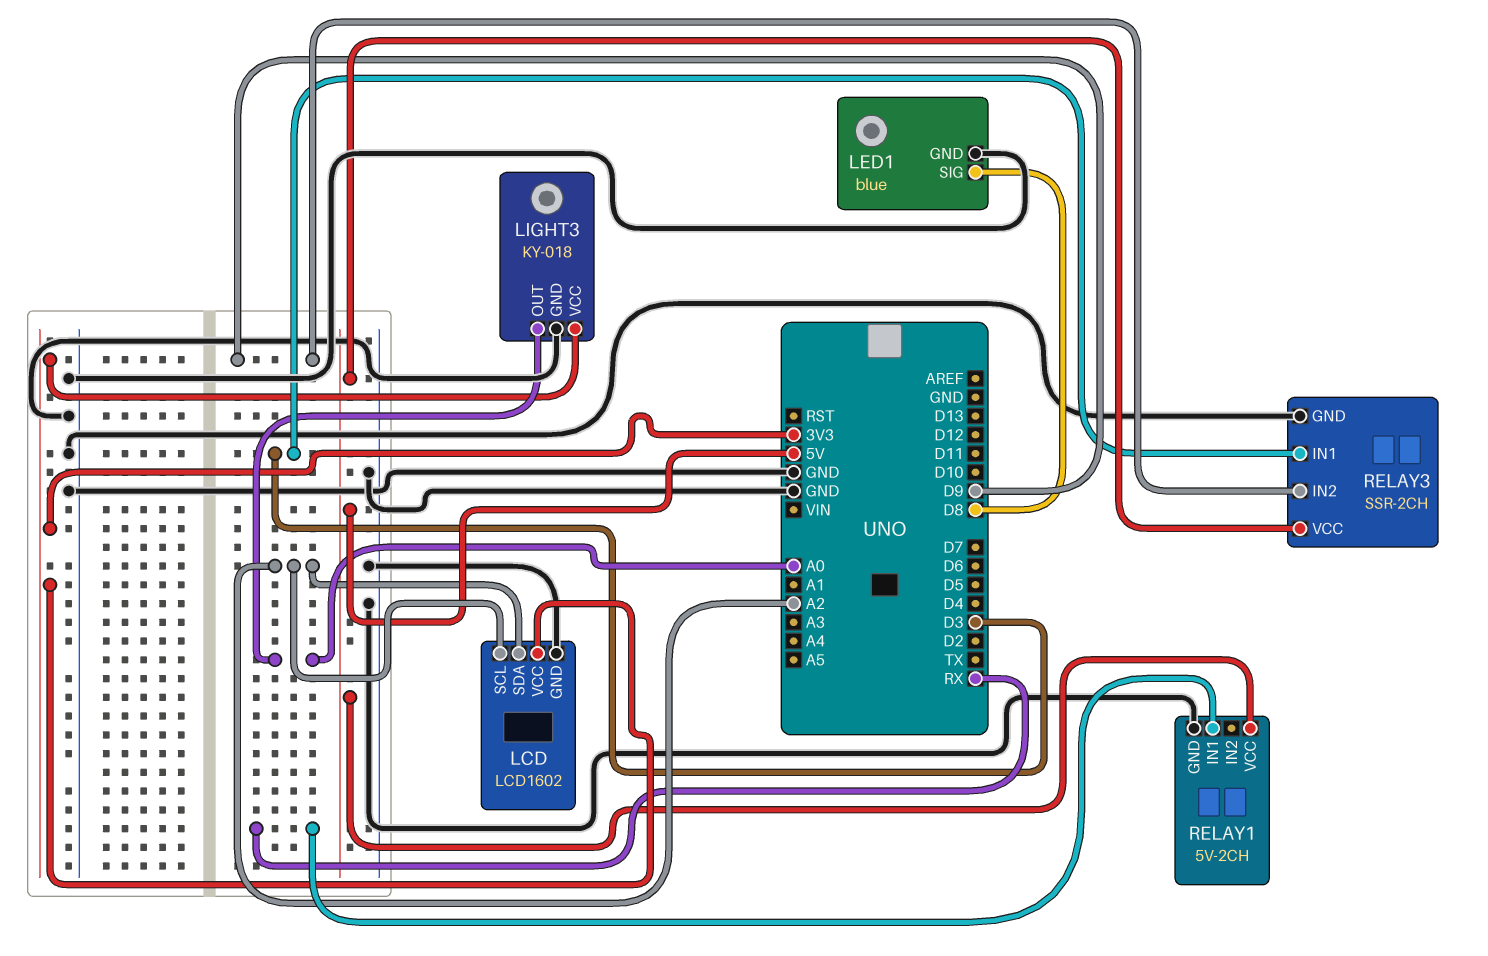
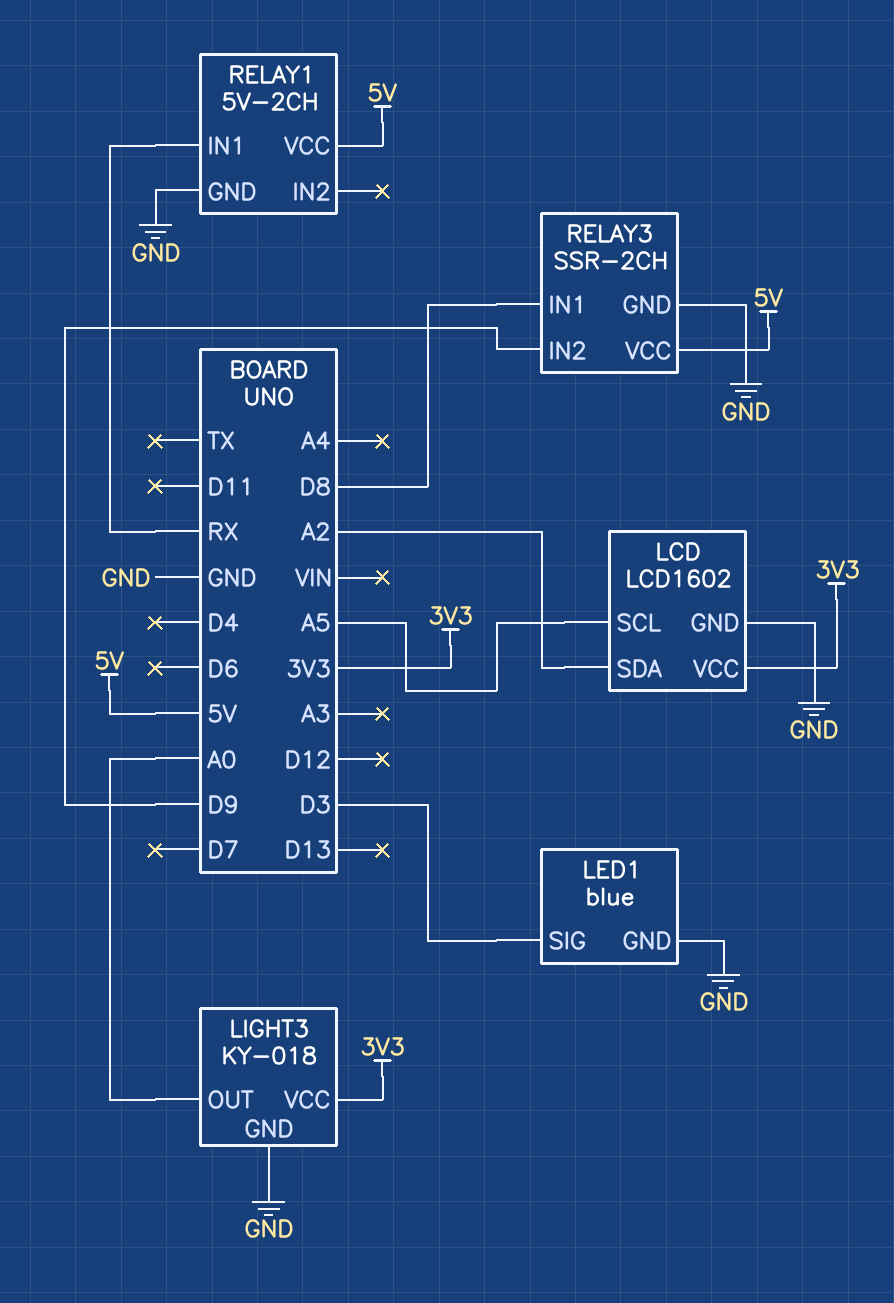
LCD pin SCL: A2 -> A5
LED1 pin SIG: D8 -> D3
RELAY3 pin IN1: D3 -> D8

